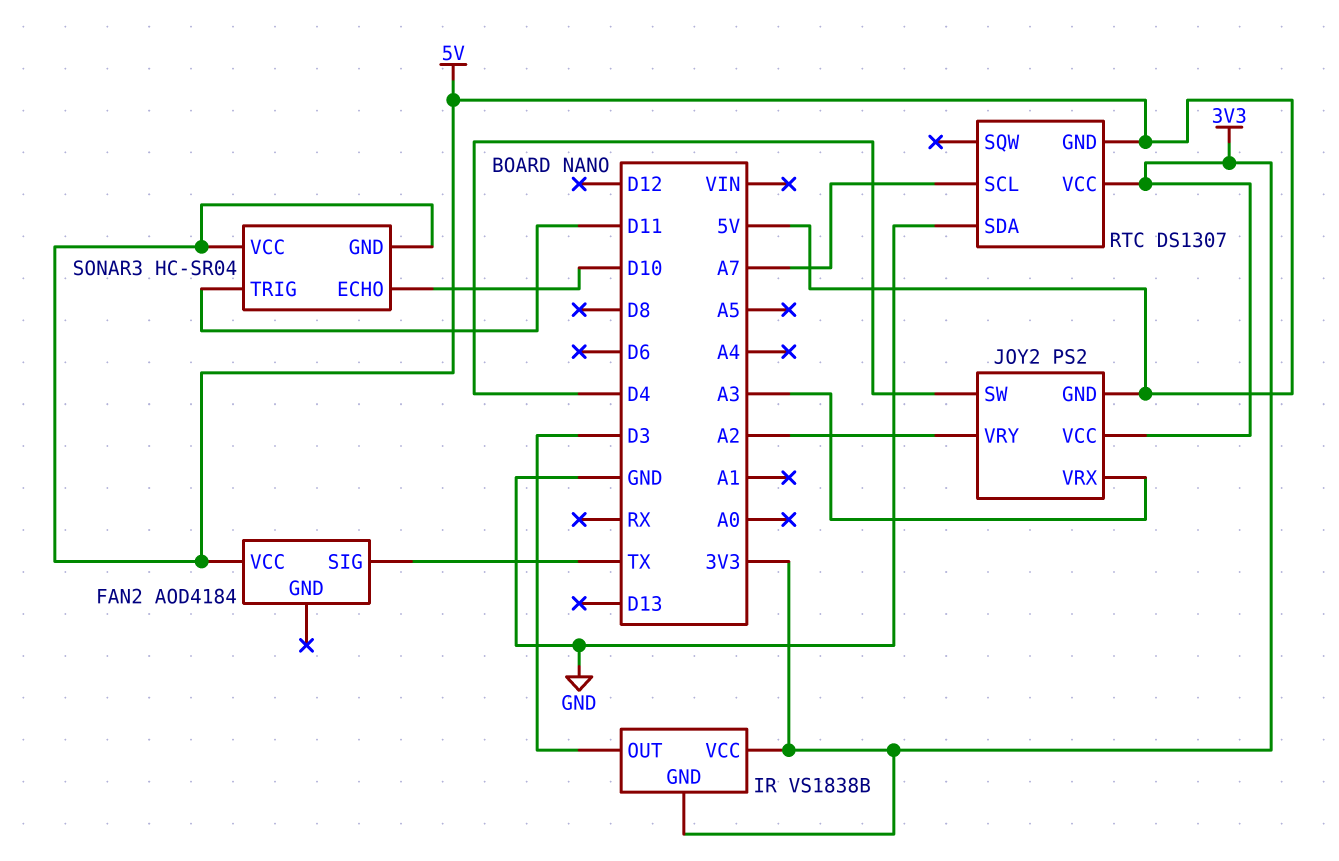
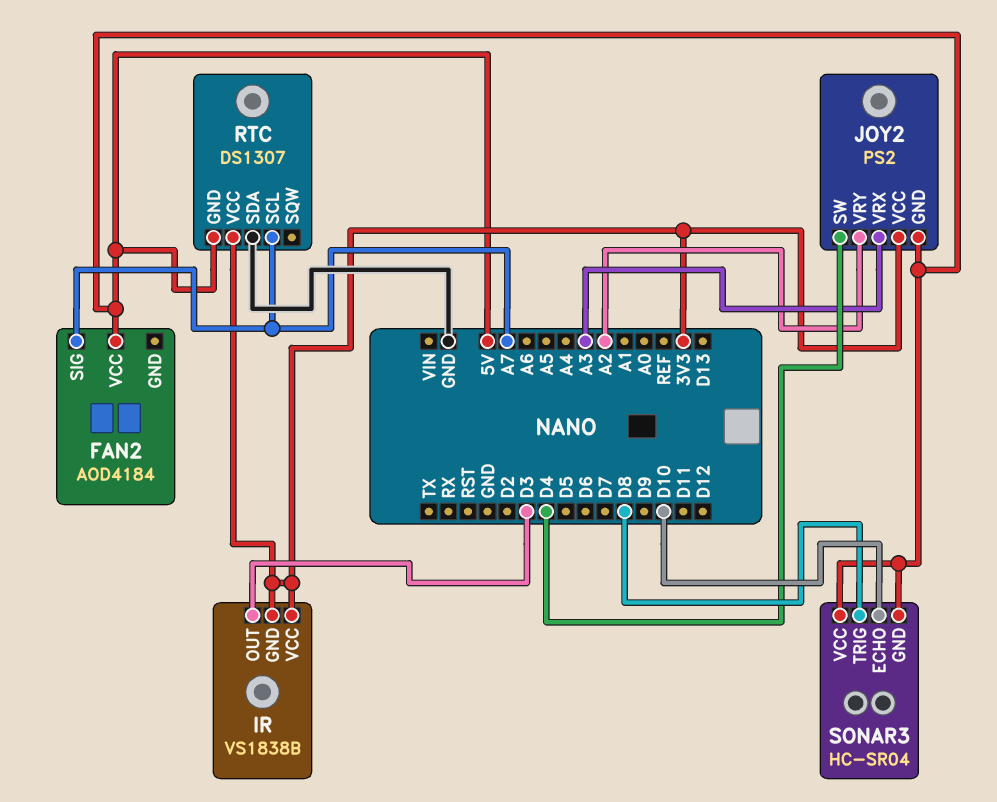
FAN2 pin SIG: TX -> A7
SONAR3 pin TRIG: D11 -> D8

